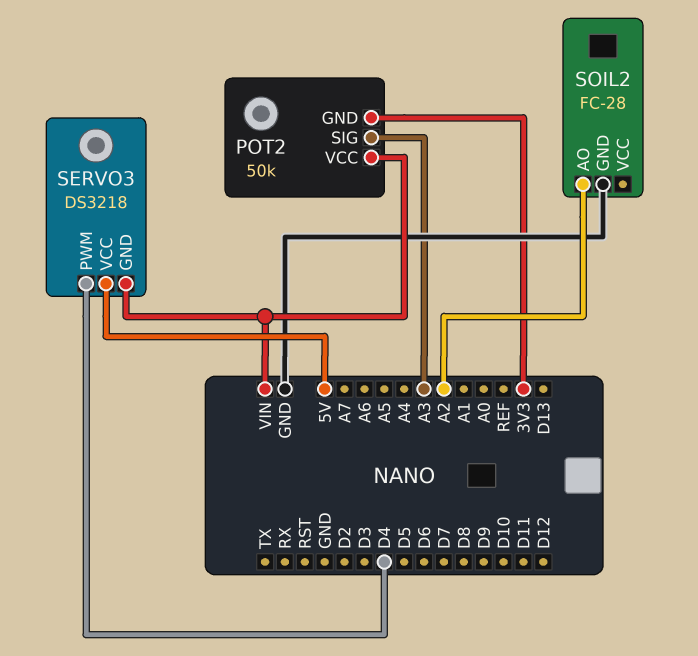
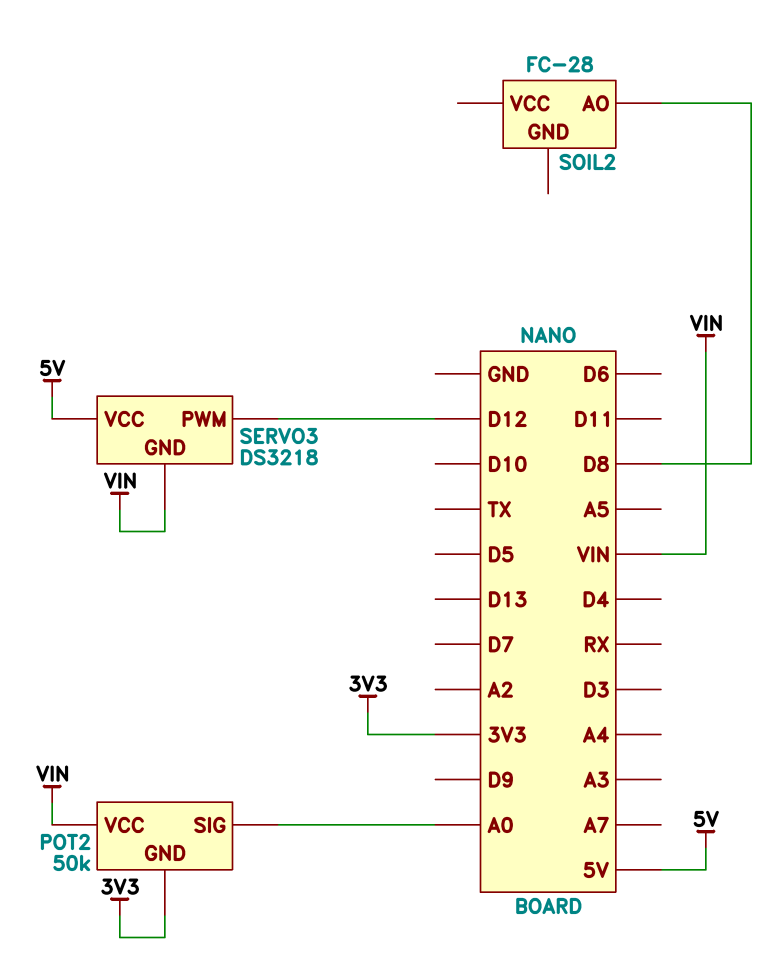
POT2 pin SIG: A3 -> A0
SERVO3 pin PWM: D4 -> D12
SOIL2 pin AO: A2 -> D8
SOIL2 pin GND: GND -> none

